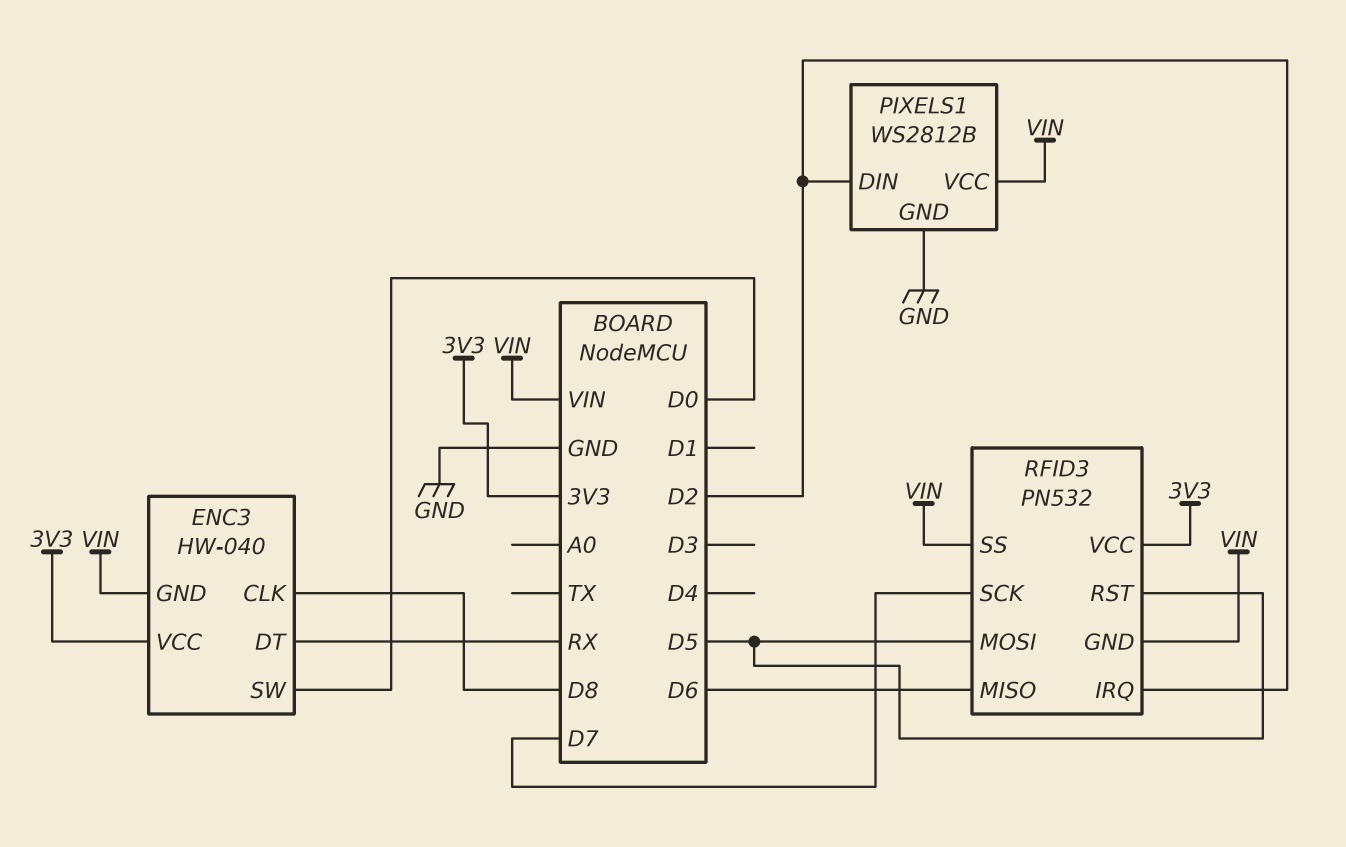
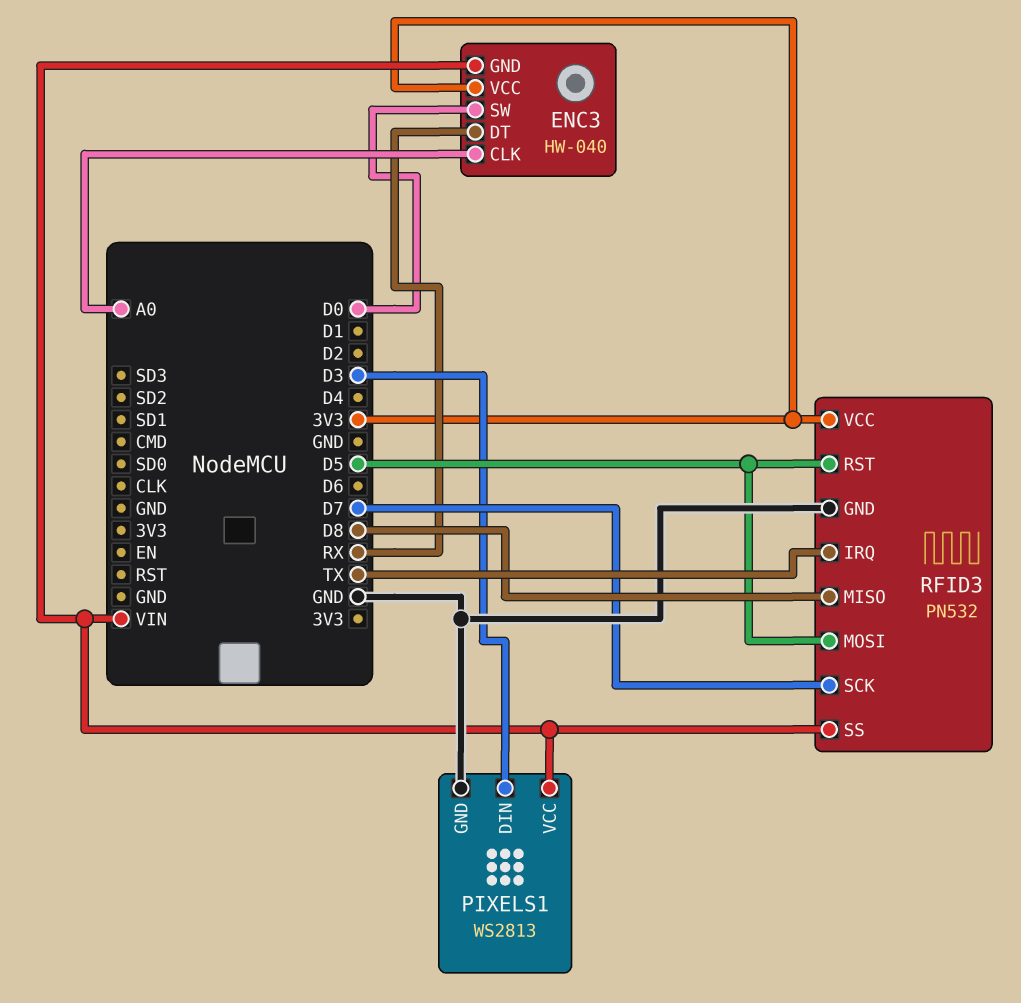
ENC3 pin CLK: D8 -> A0
PIXELS1: WS2812B -> WS2813
PIXELS1 pin DIN: D2 -> D3
RFID3 pin GND: VIN -> GND
RFID3 pin IRQ: D2 -> TX
RFID3 pin MISO: D6 -> D8

